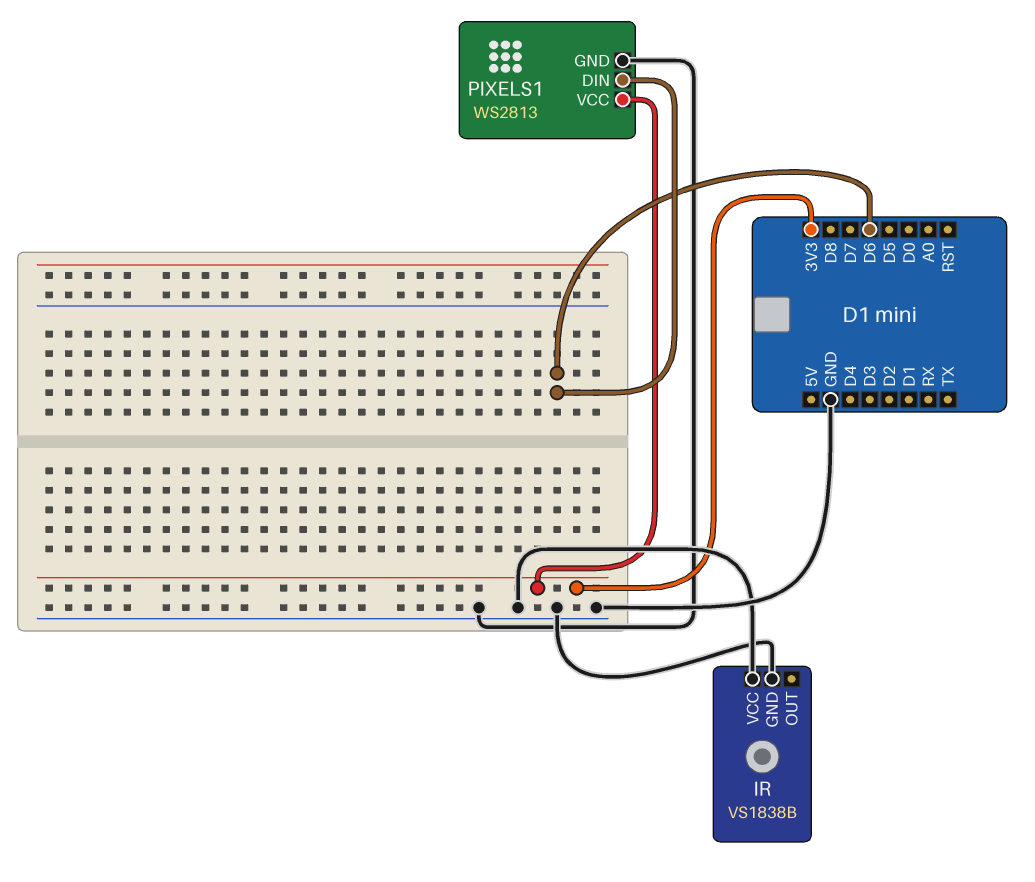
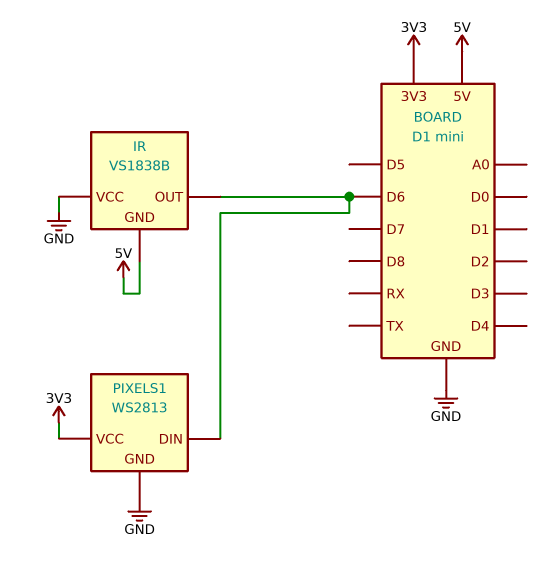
IR pin GND: GND -> 5V
IR pin OUT: none -> D6

